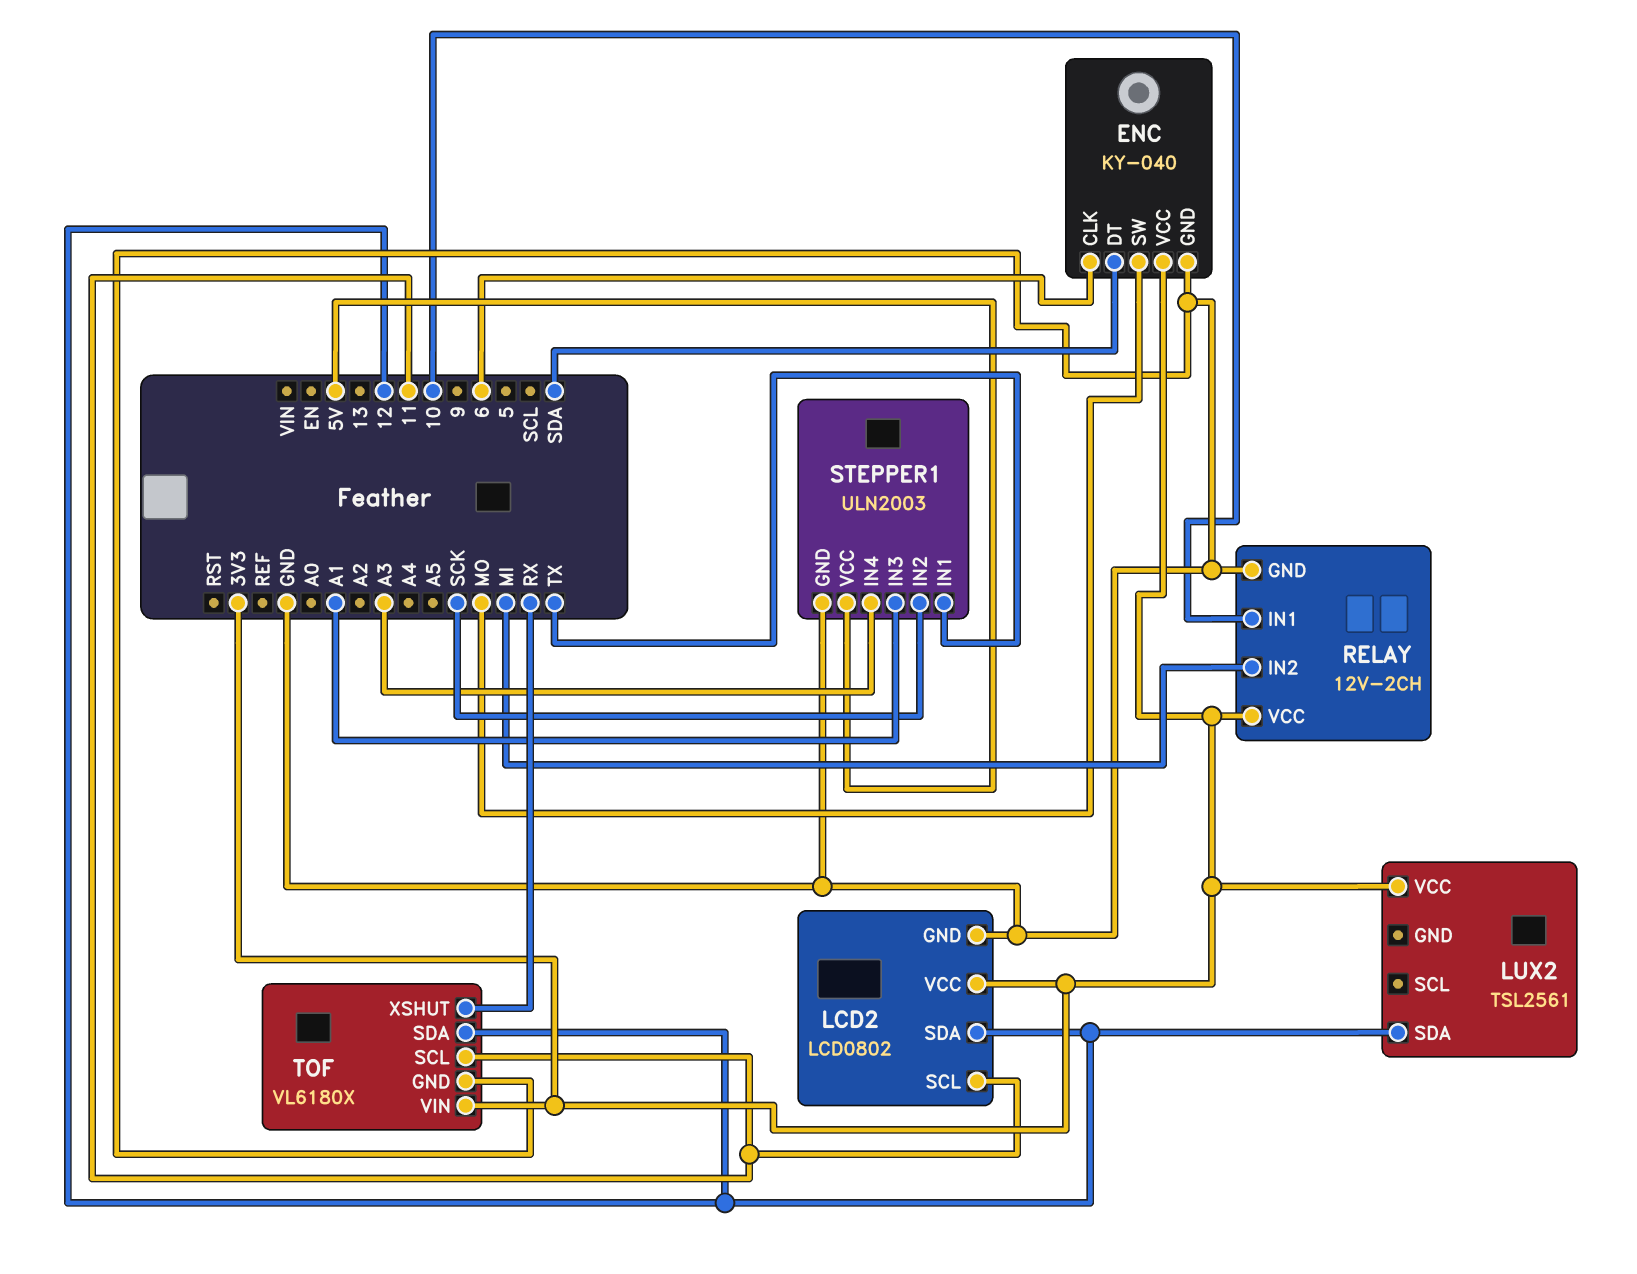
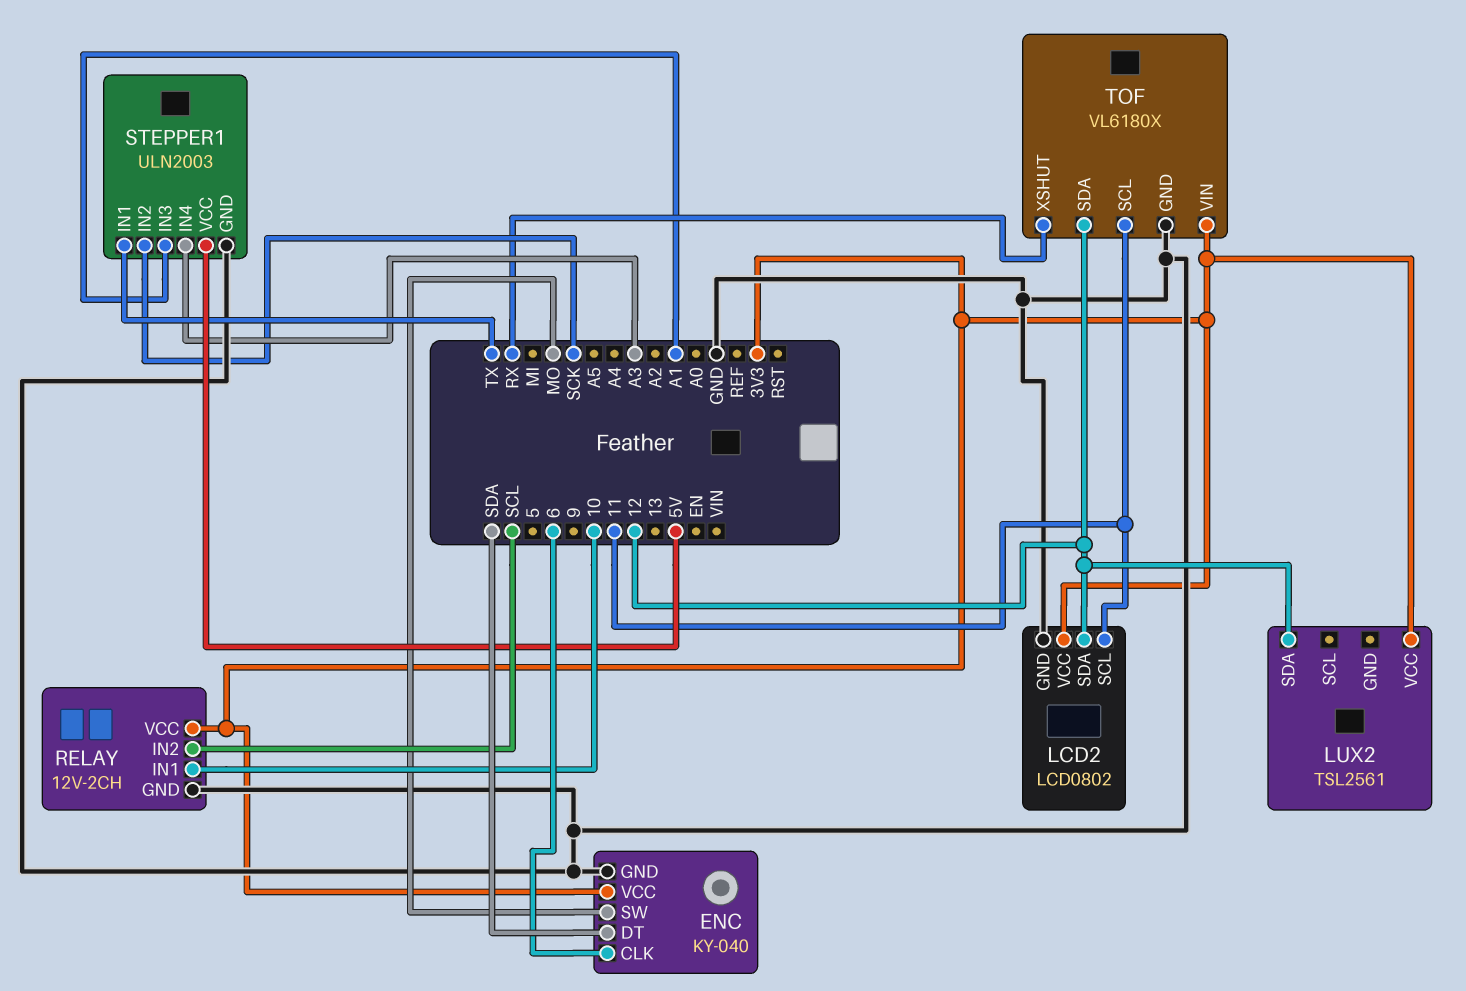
RELAY pin IN2: MI -> SCL

